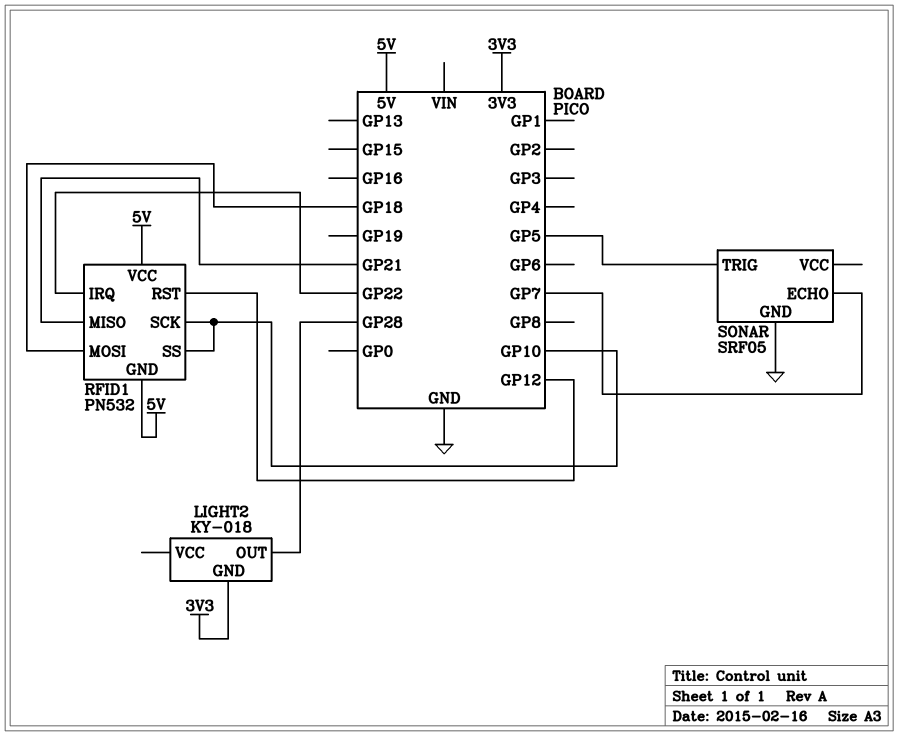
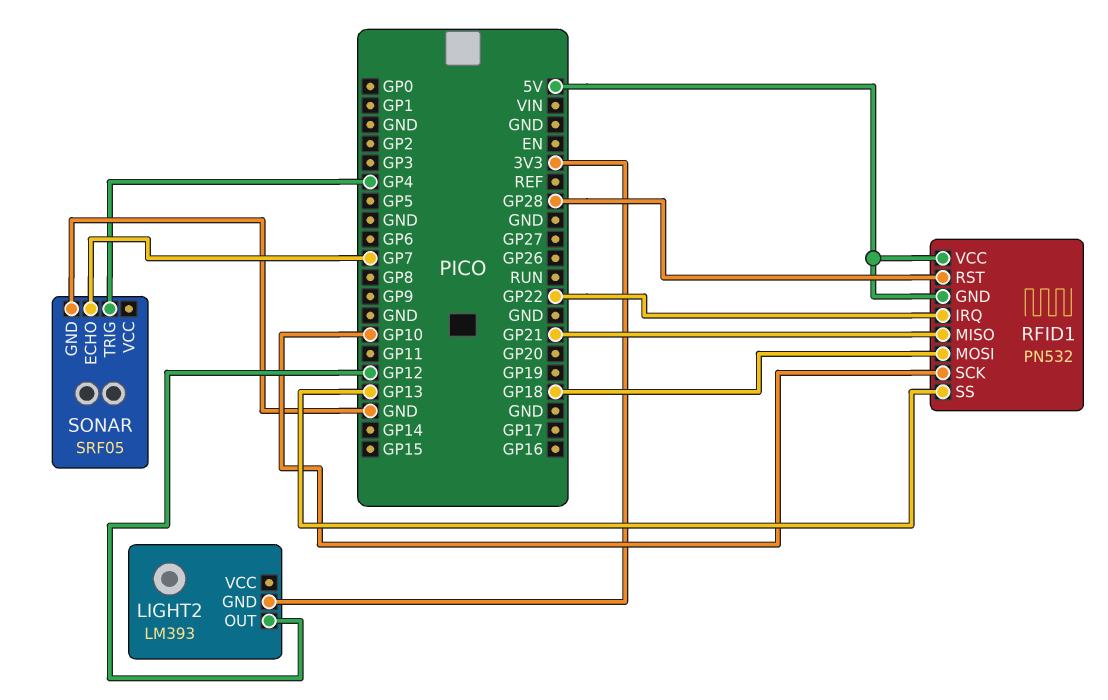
LIGHT2: KY-018 -> LM393
LIGHT2 pin OUT: GP28 -> GP12
RFID1 pin RST: GP12 -> GP28
RFID1 pin SS: GP10 -> GP13
SONAR pin TRIG: GP5 -> GP4

